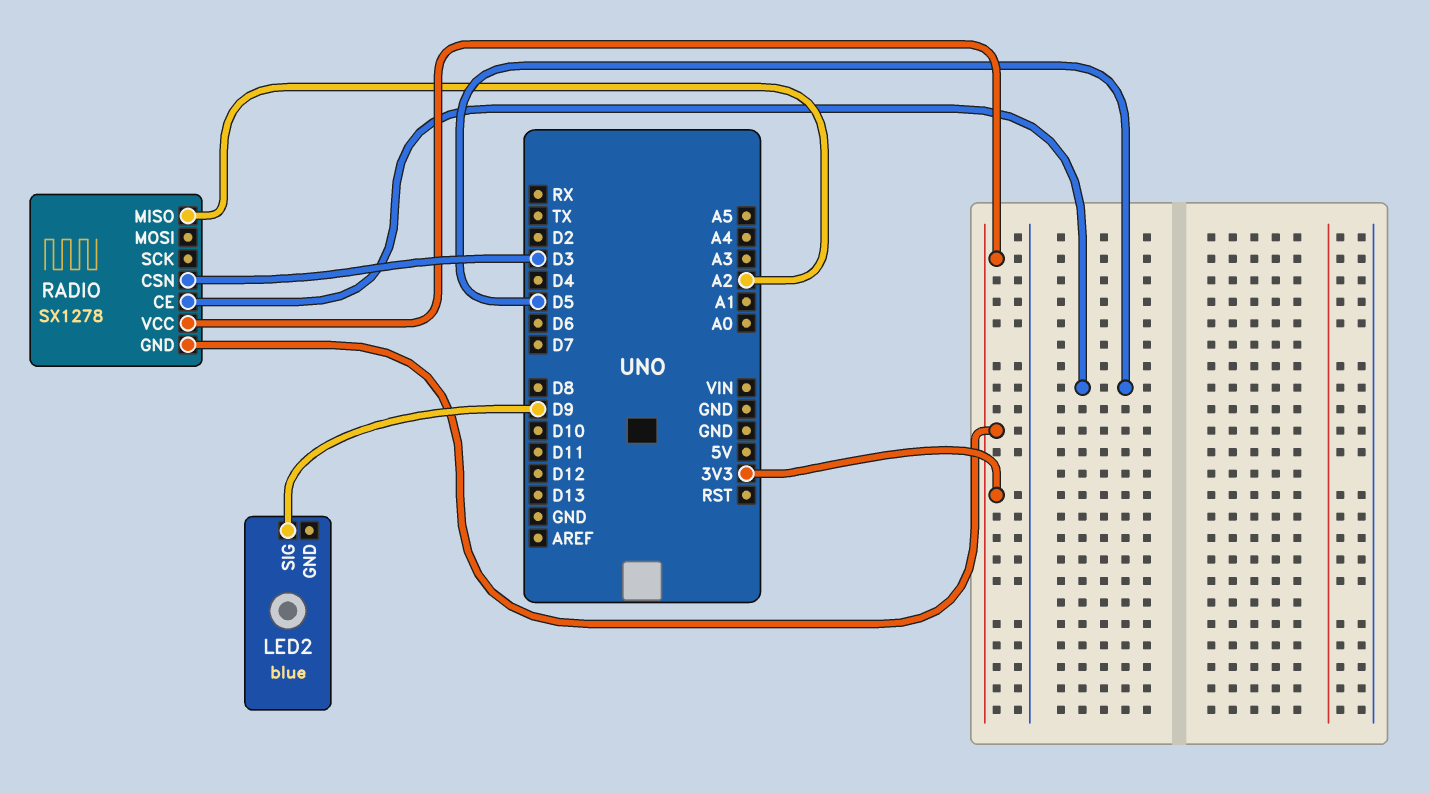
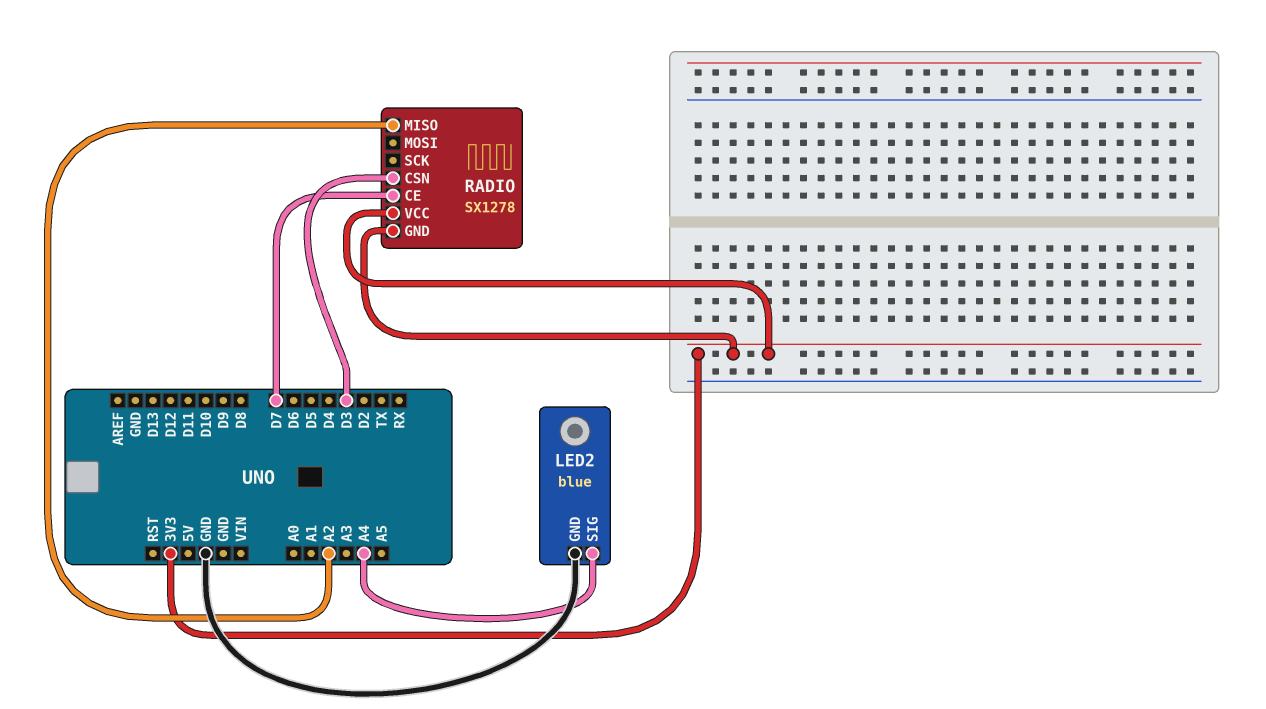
LED2 pin GND: none -> GND
LED2 pin SIG: D9 -> A4
RADIO pin CE: D5 -> D7

